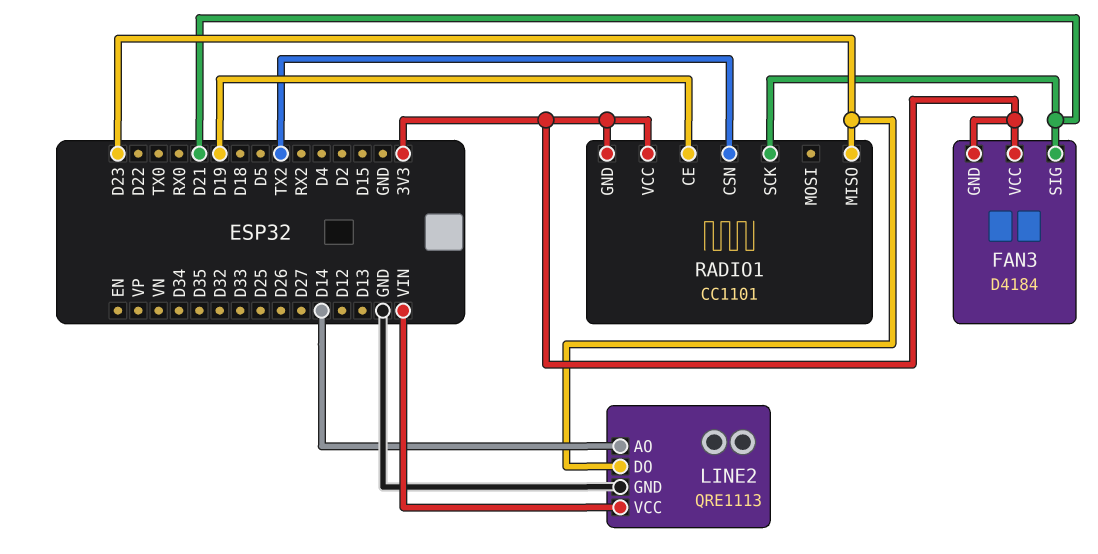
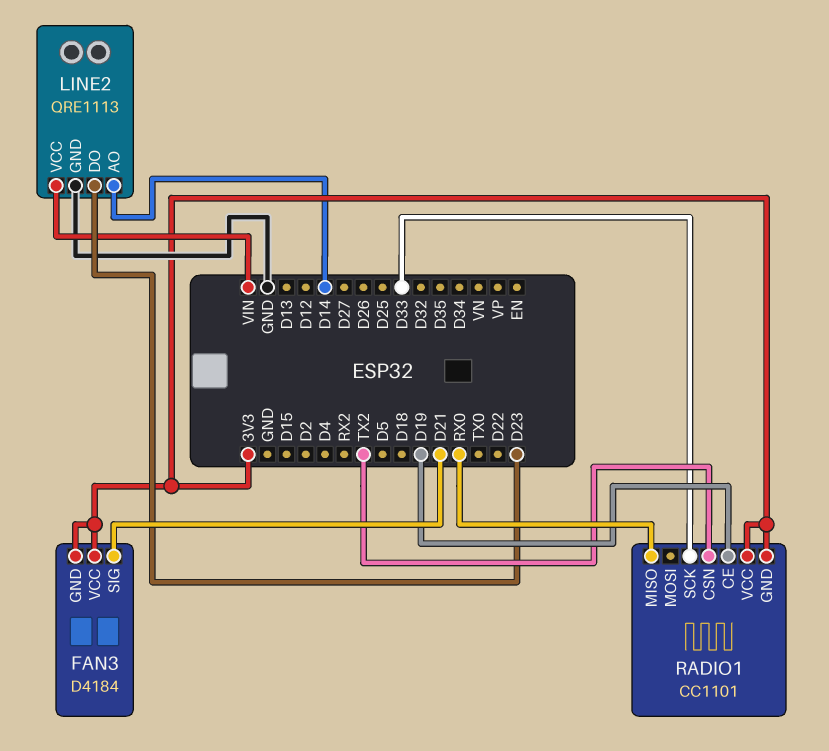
RADIO1 pin MISO: D23 -> RX0
RADIO1 pin SCK: D21 -> D33

